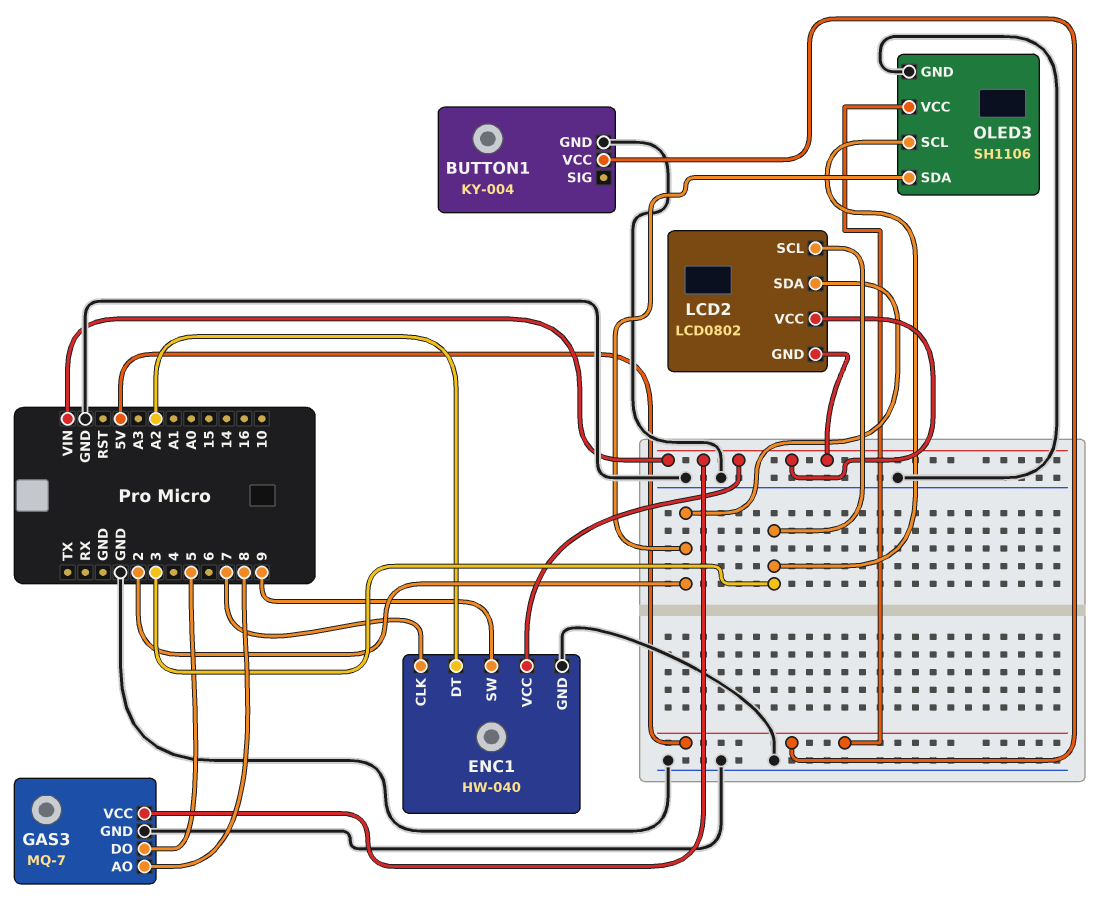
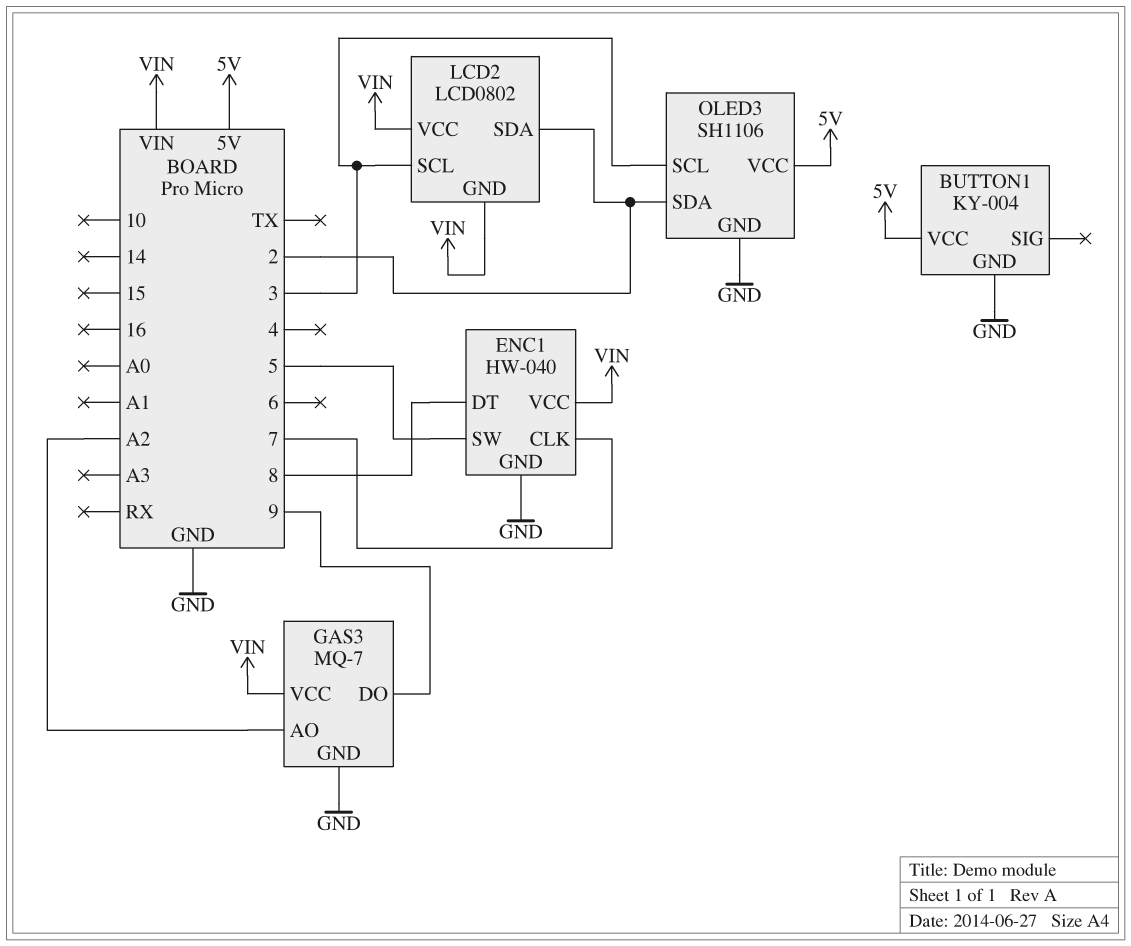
ENC1 pin DT: A2 -> 8
ENC1 pin SW: 9 -> 5
GAS3 pin AO: 8 -> A2
GAS3 pin DO: 5 -> 9

